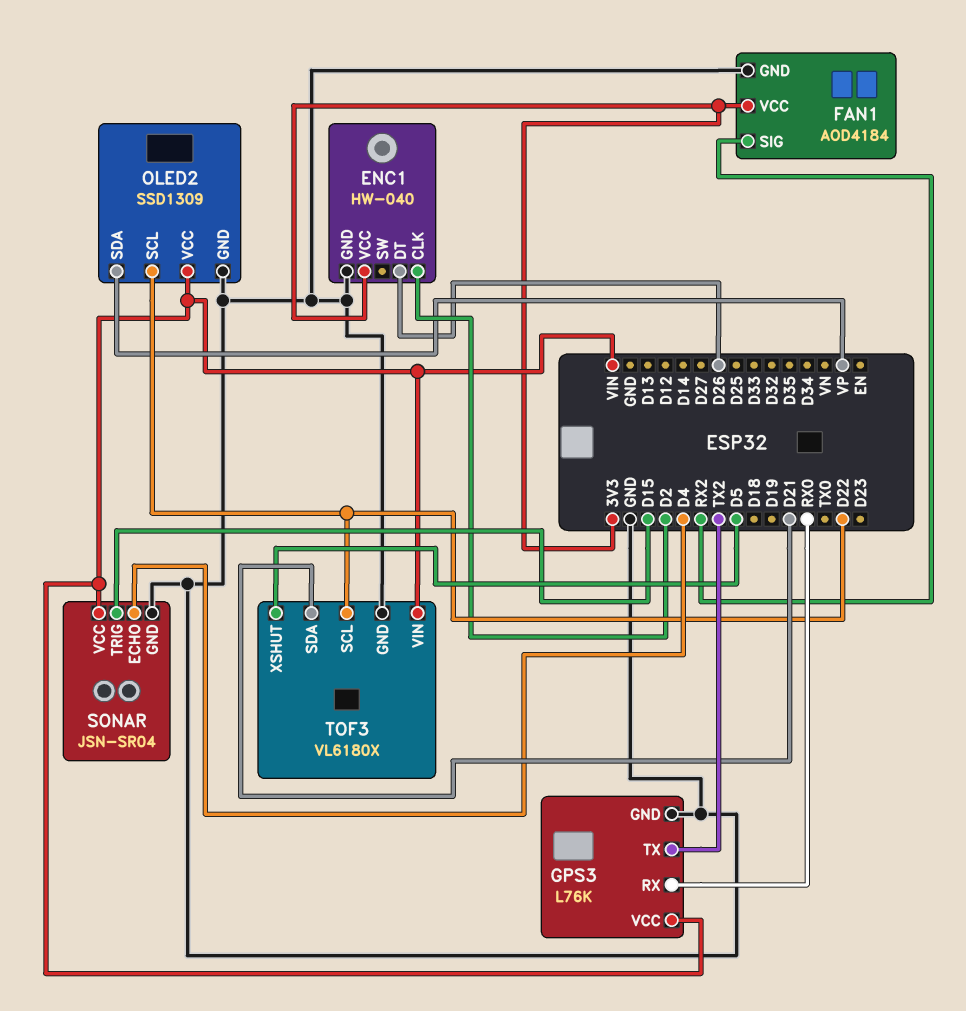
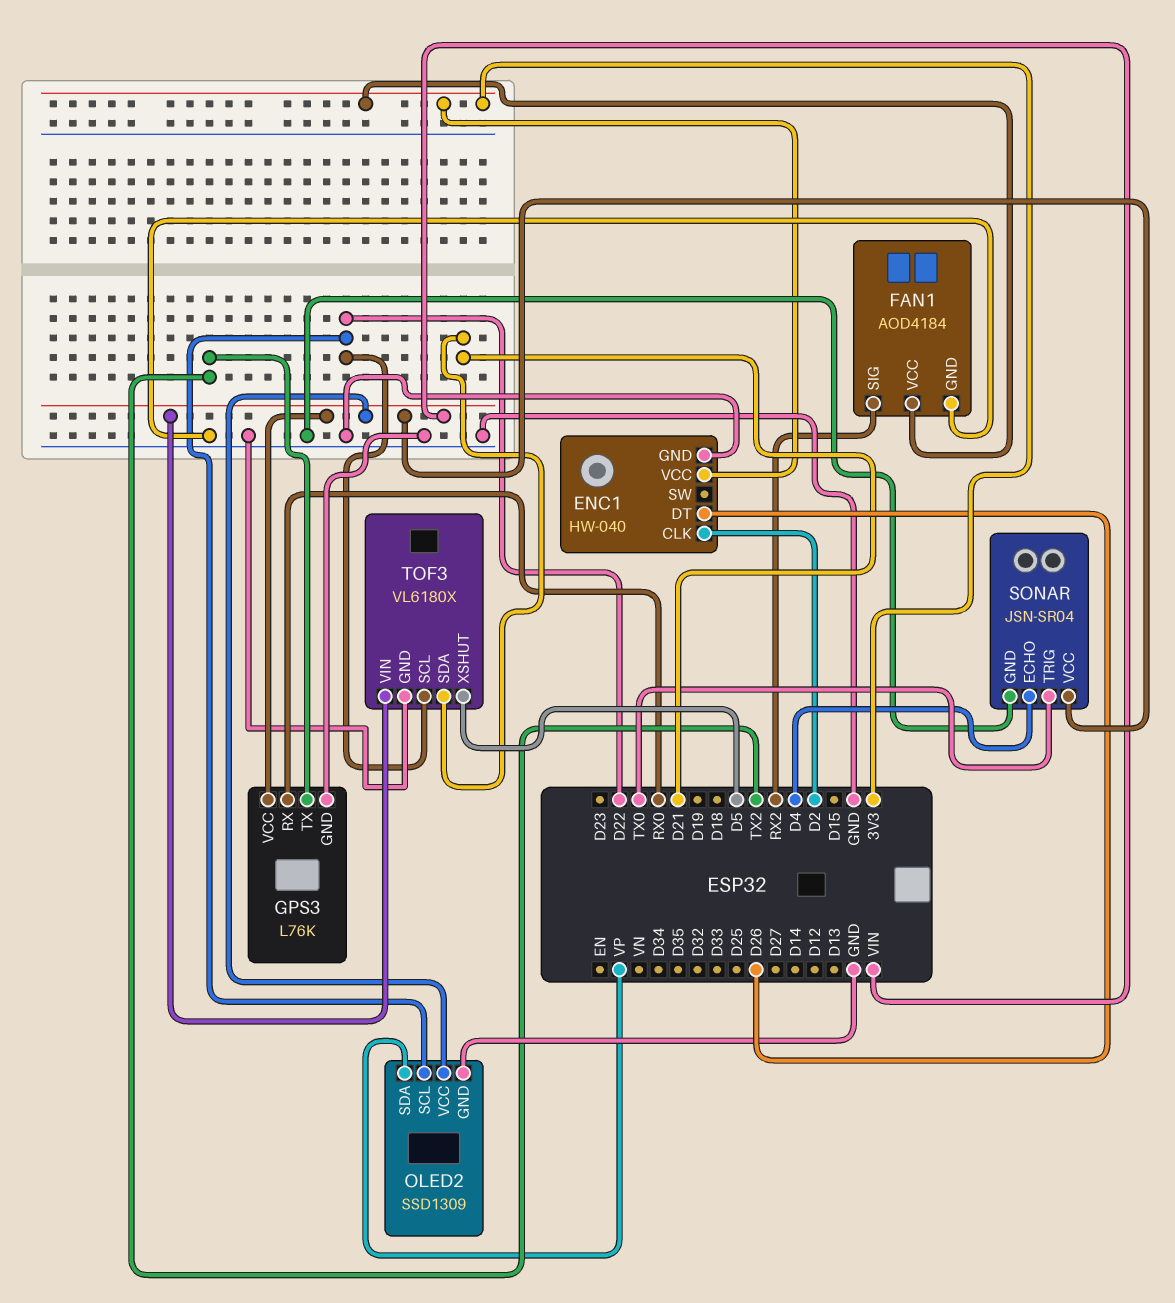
SONAR pin TRIG: D15 -> TX0

